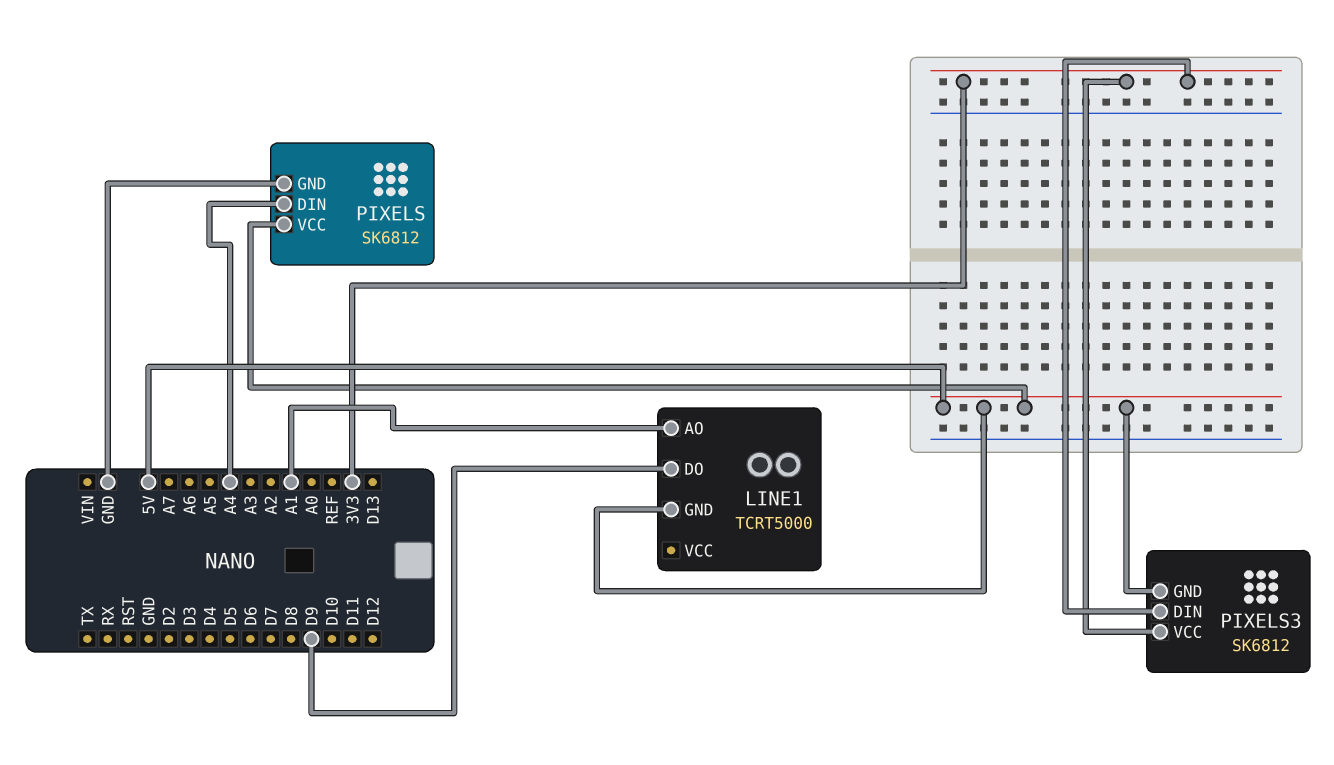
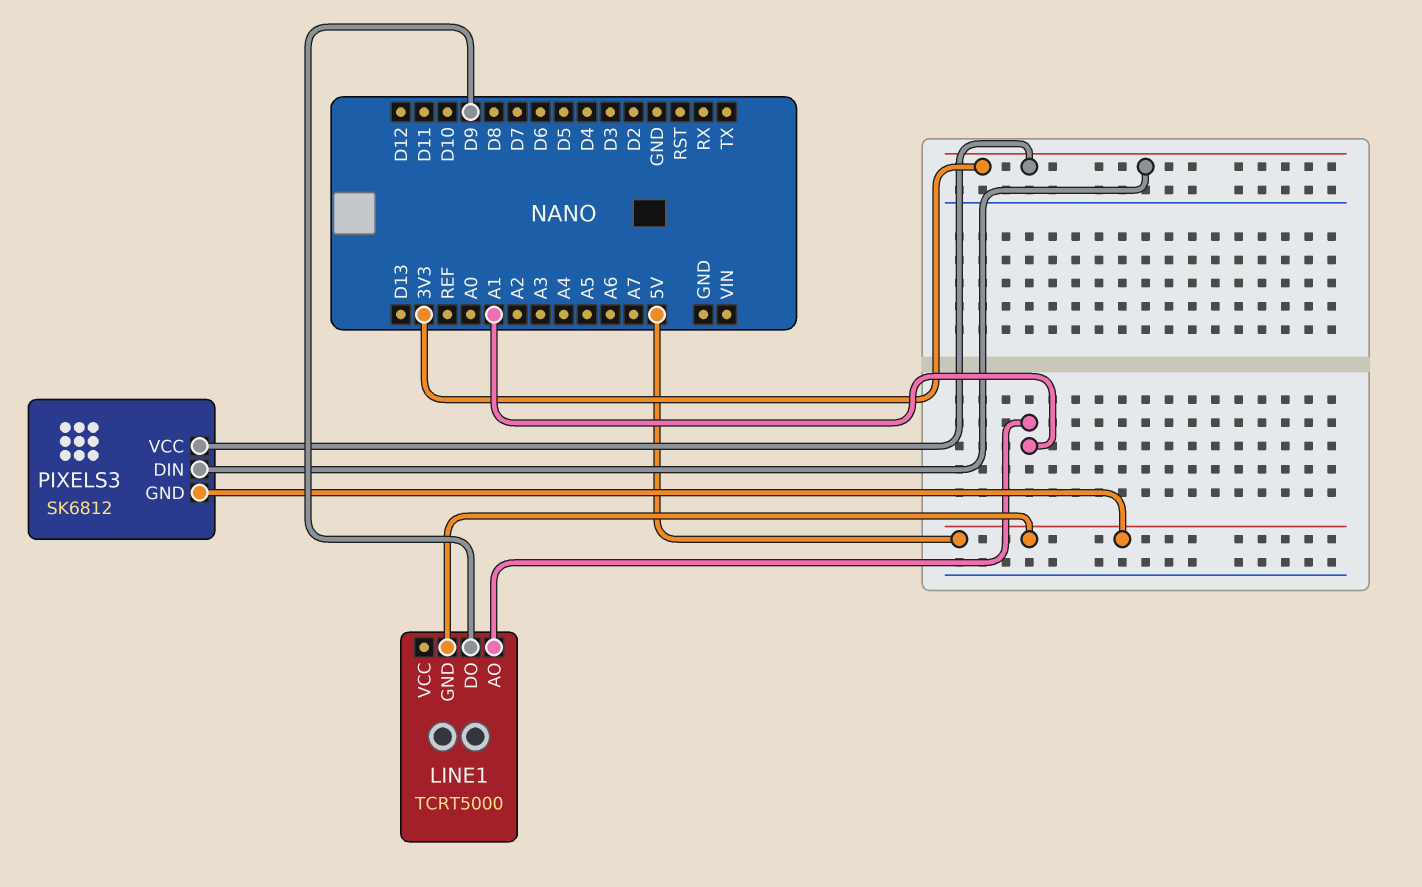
PIXELS: SK6812 -> none
PIXELS pin DIN: A4 -> none
PIXELS pin GND: GND -> none
PIXELS pin VCC: 5V -> none

